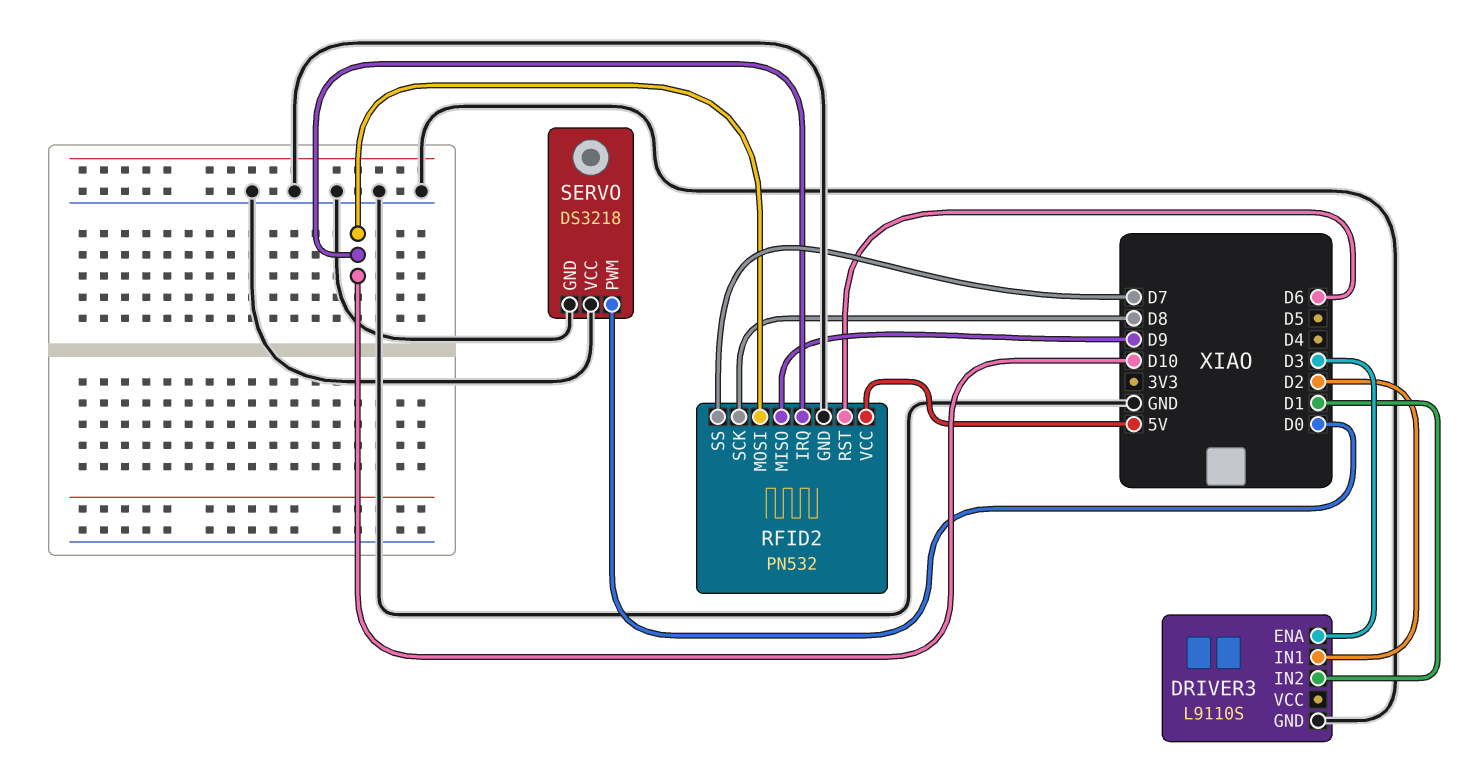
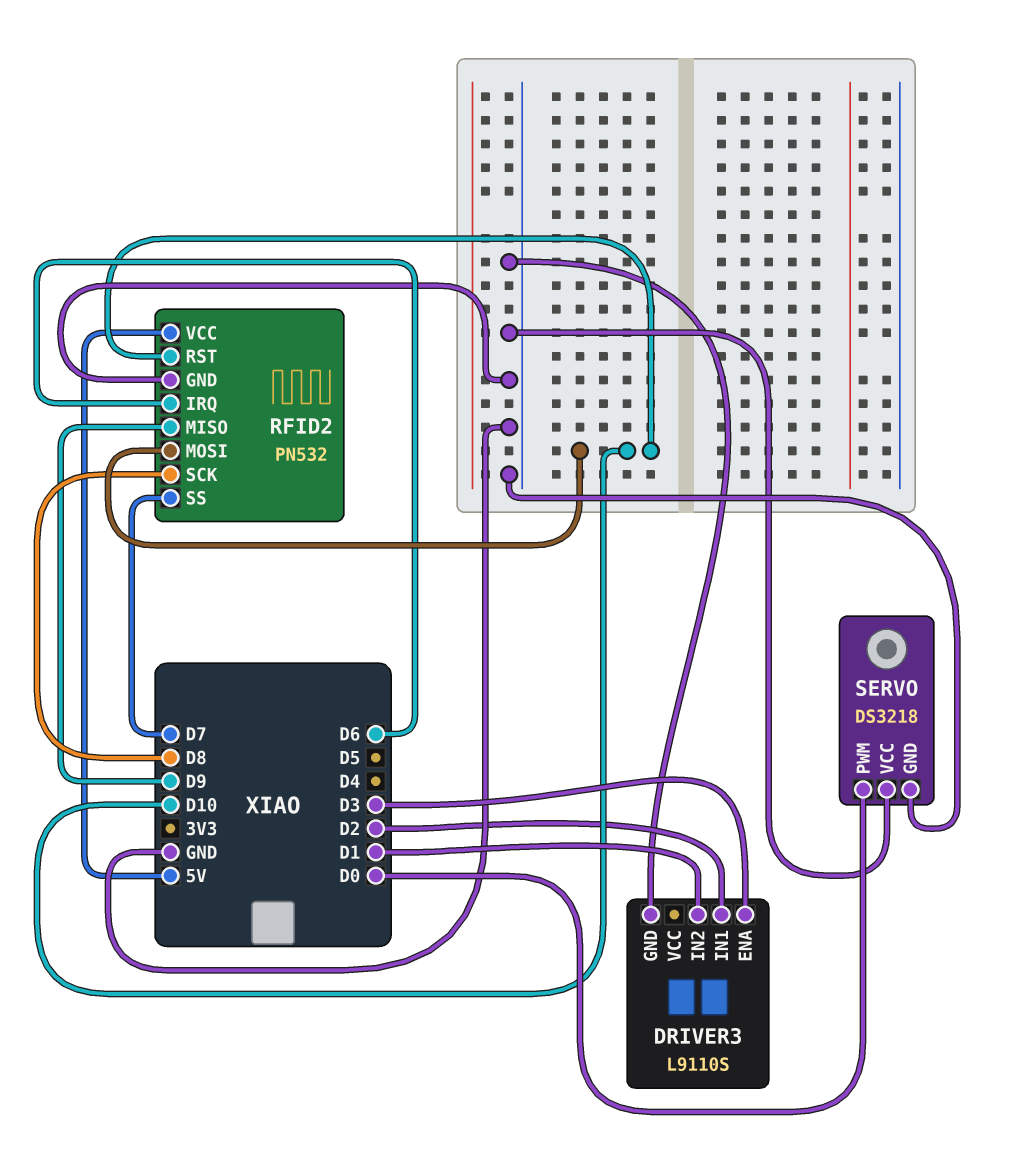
RFID2 pin IRQ: D10 -> D6
RFID2 pin RST: D6 -> D10

